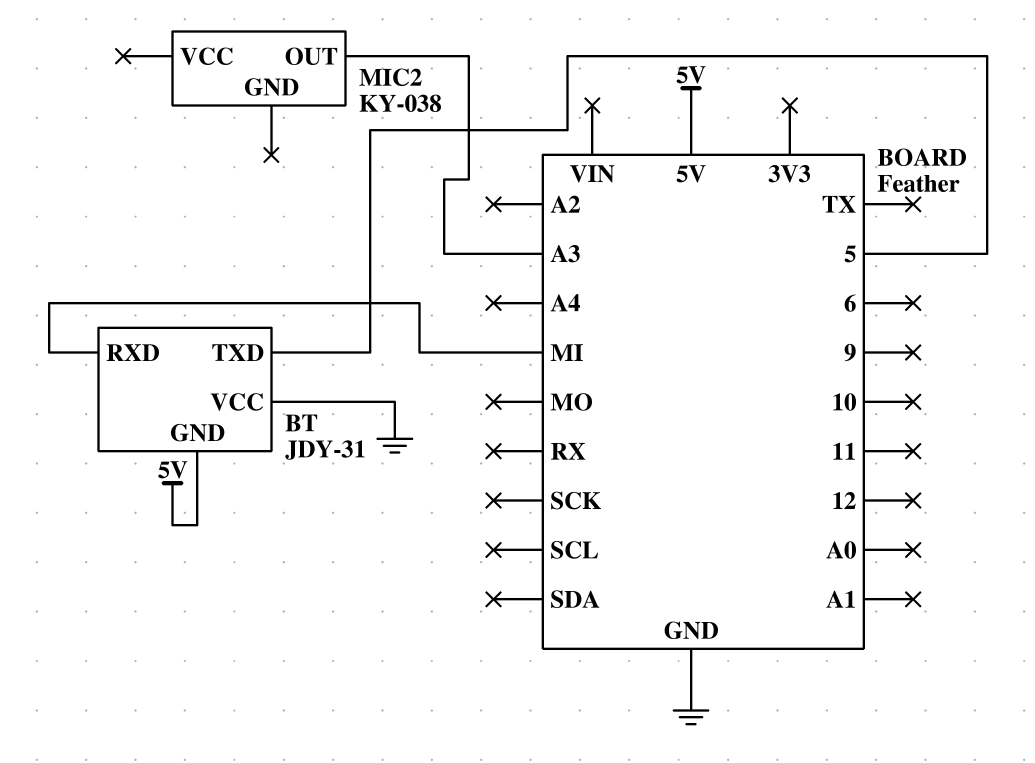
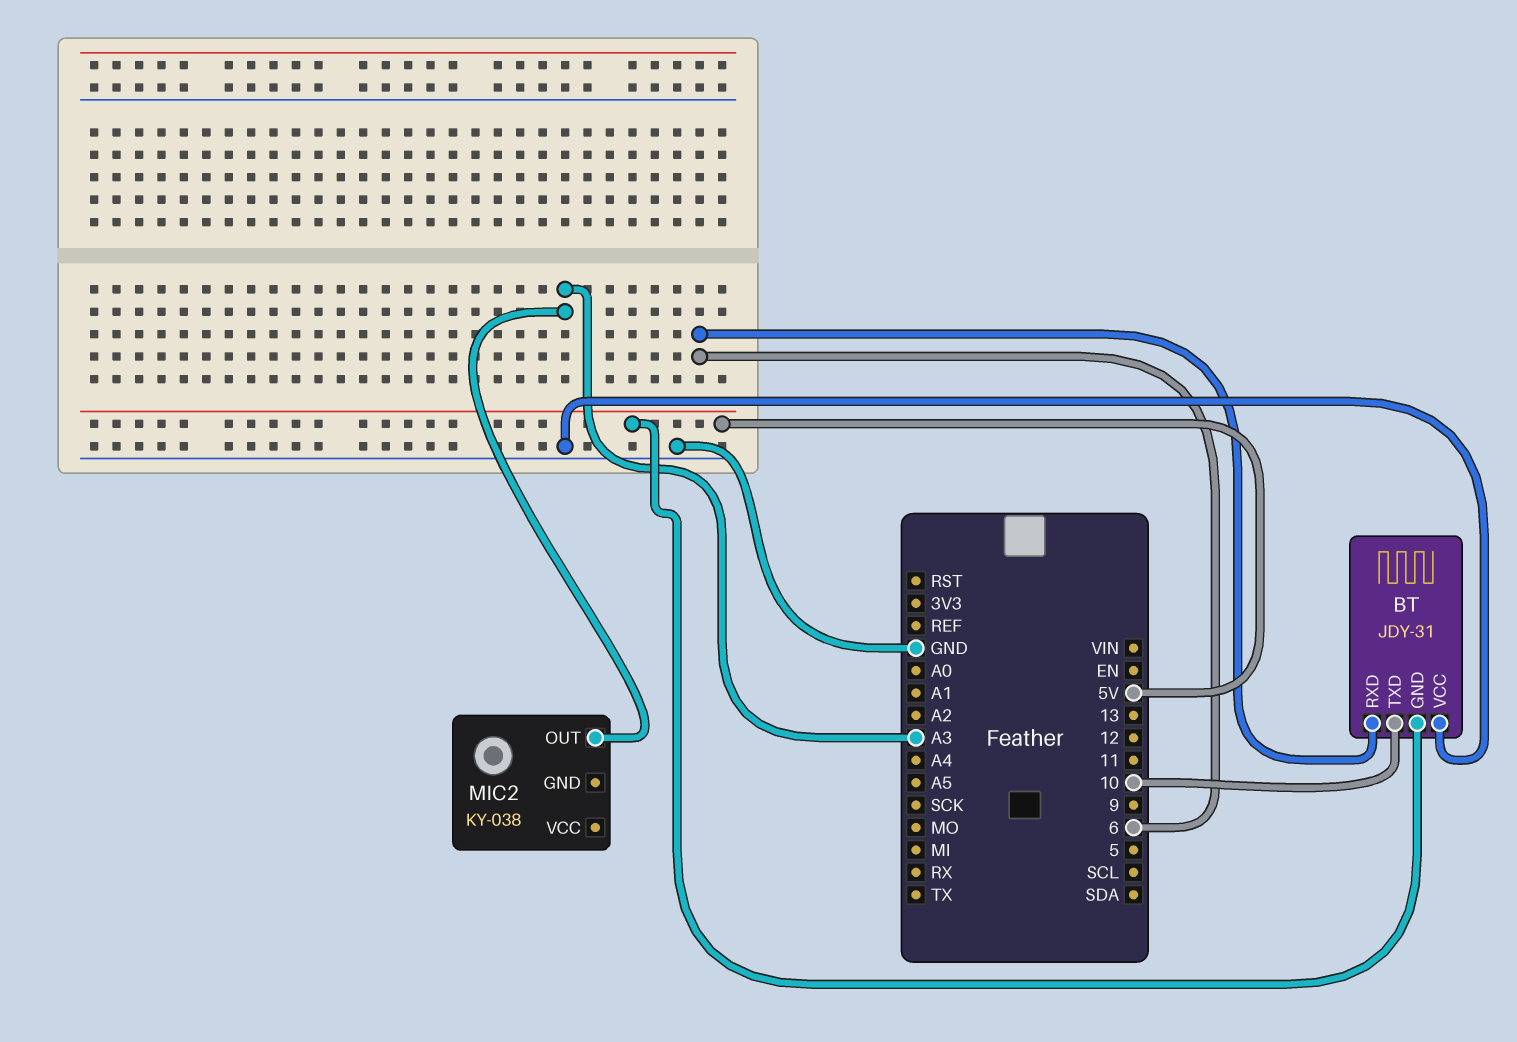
BT pin RXD: MI -> 6
BT pin TXD: 5 -> 10

